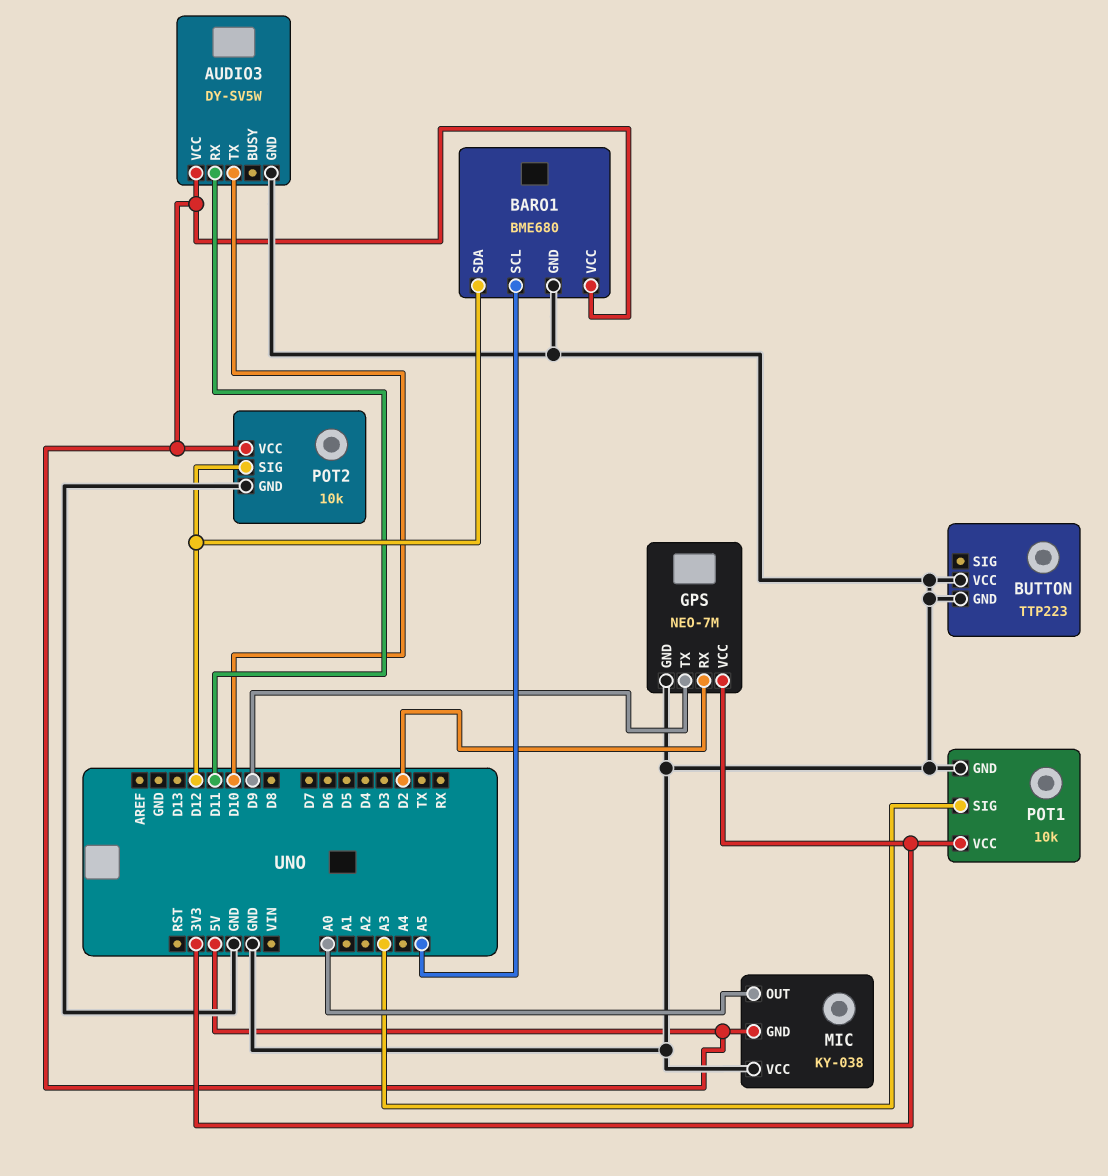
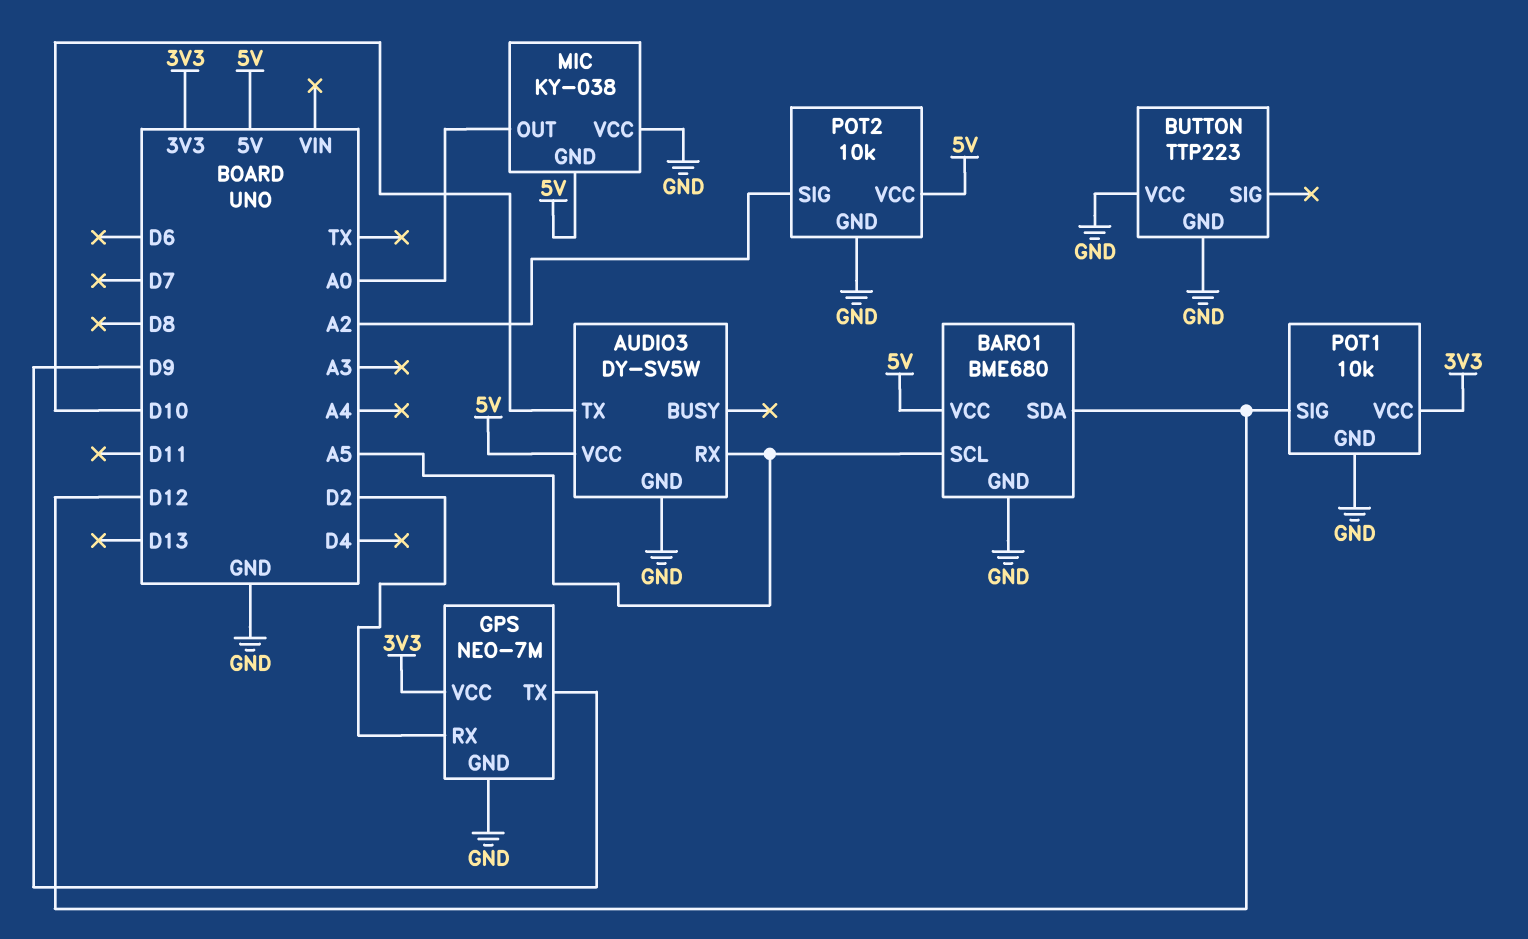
AUDIO3 pin RX: D11 -> A5
POT1 pin SIG: A3 -> D12
POT2 pin SIG: D12 -> A2

